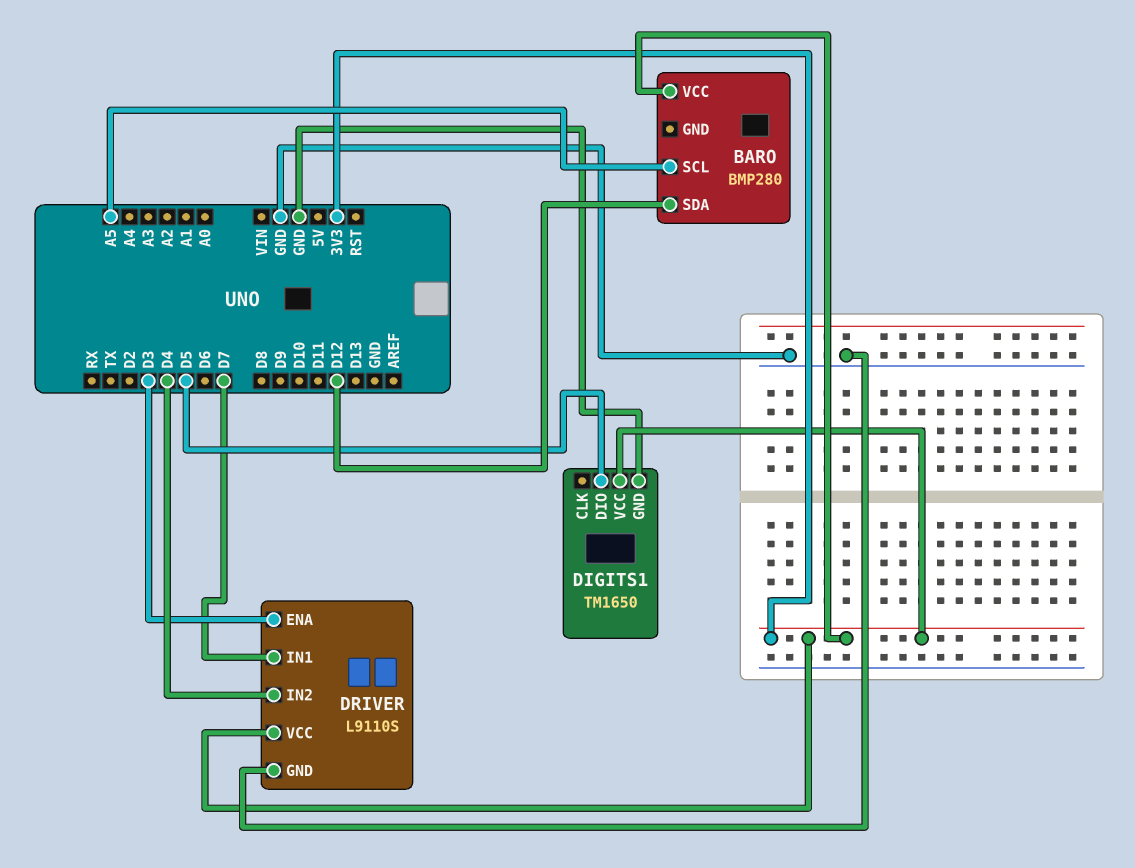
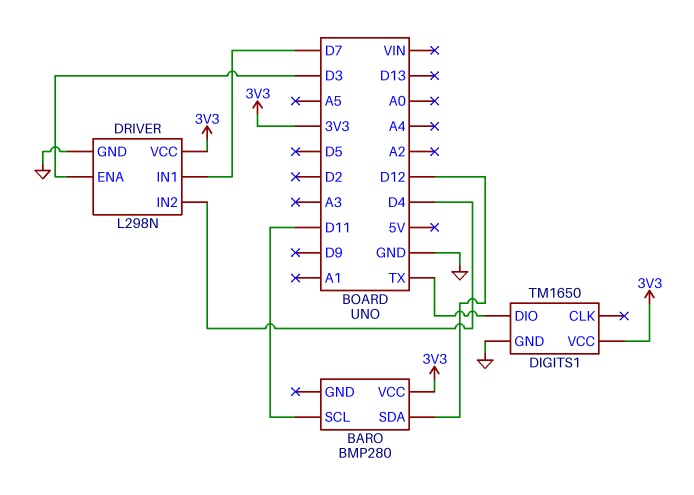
BARO pin SCL: A5 -> D11
DIGITS1 pin DIO: D5 -> TX
DRIVER: L9110S -> L298N

